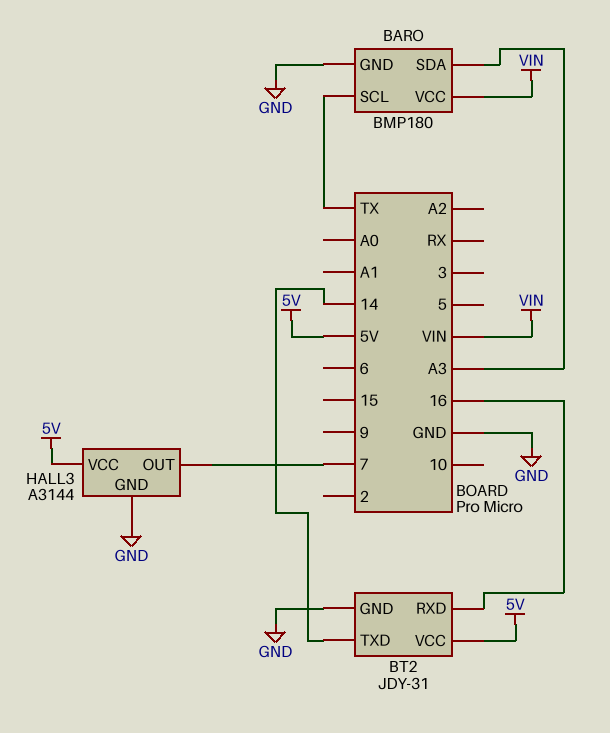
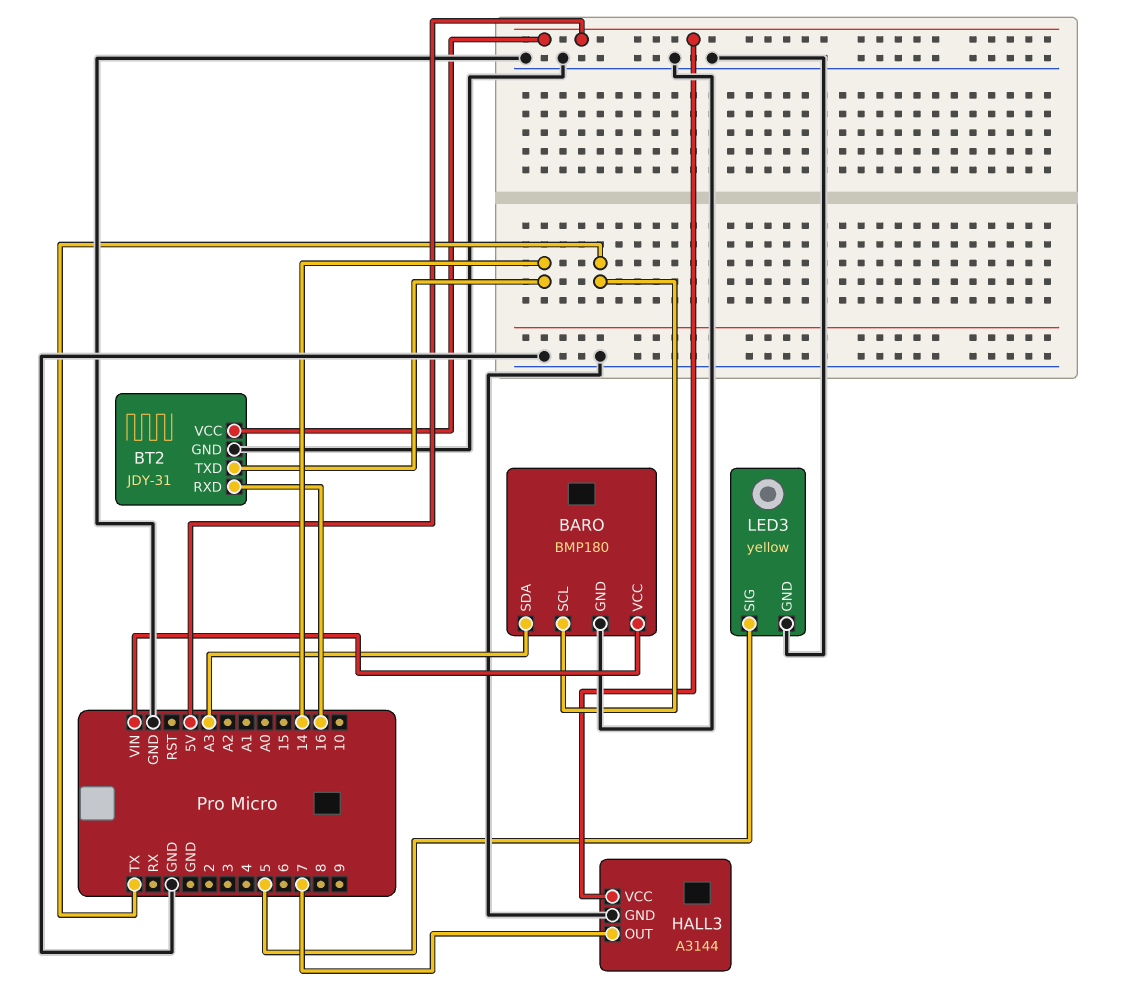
LED3: none -> yellow
LED3 pin GND: none -> GND
LED3 pin SIG: none -> 5

